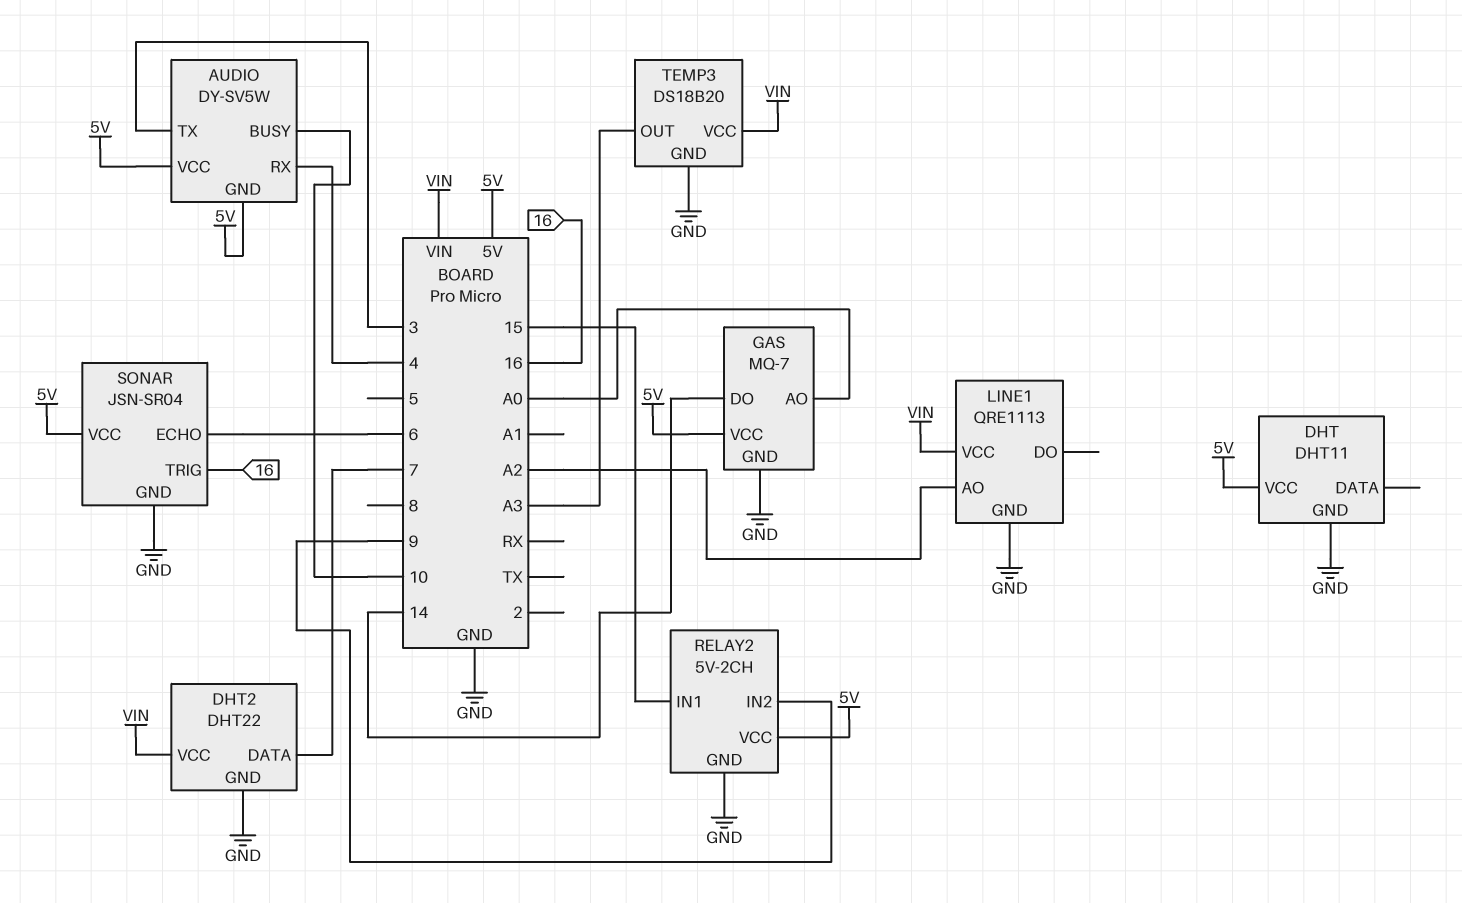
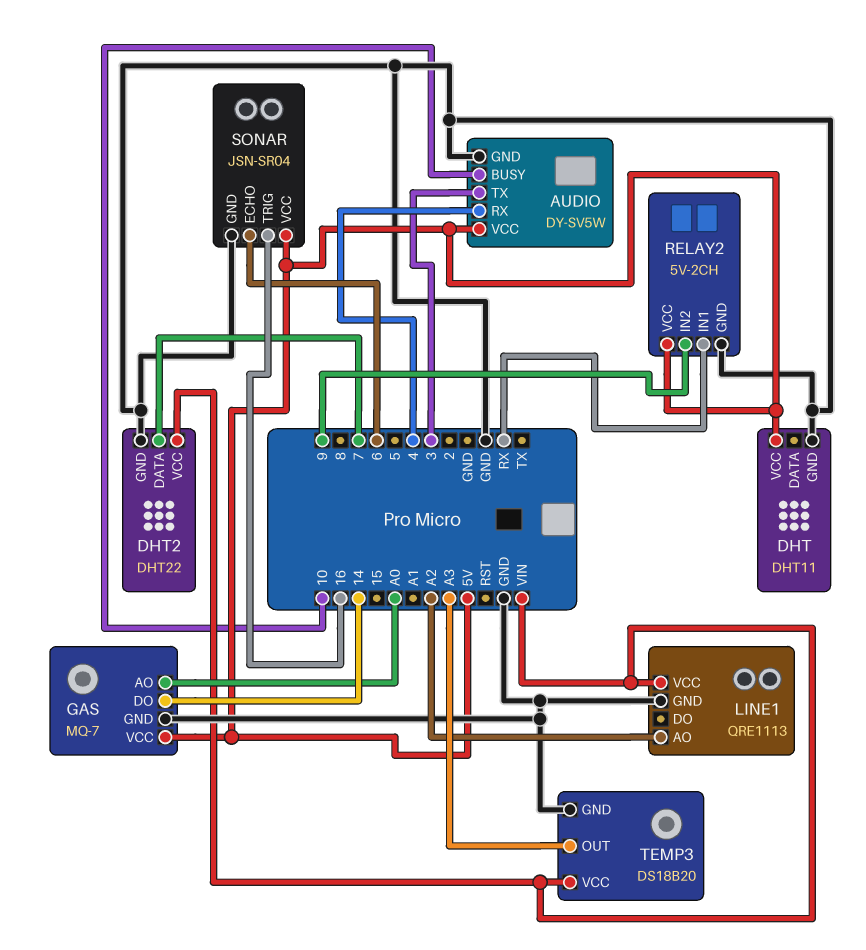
AUDIO pin GND: 5V -> GND
RELAY2 pin IN1: 15 -> RX

